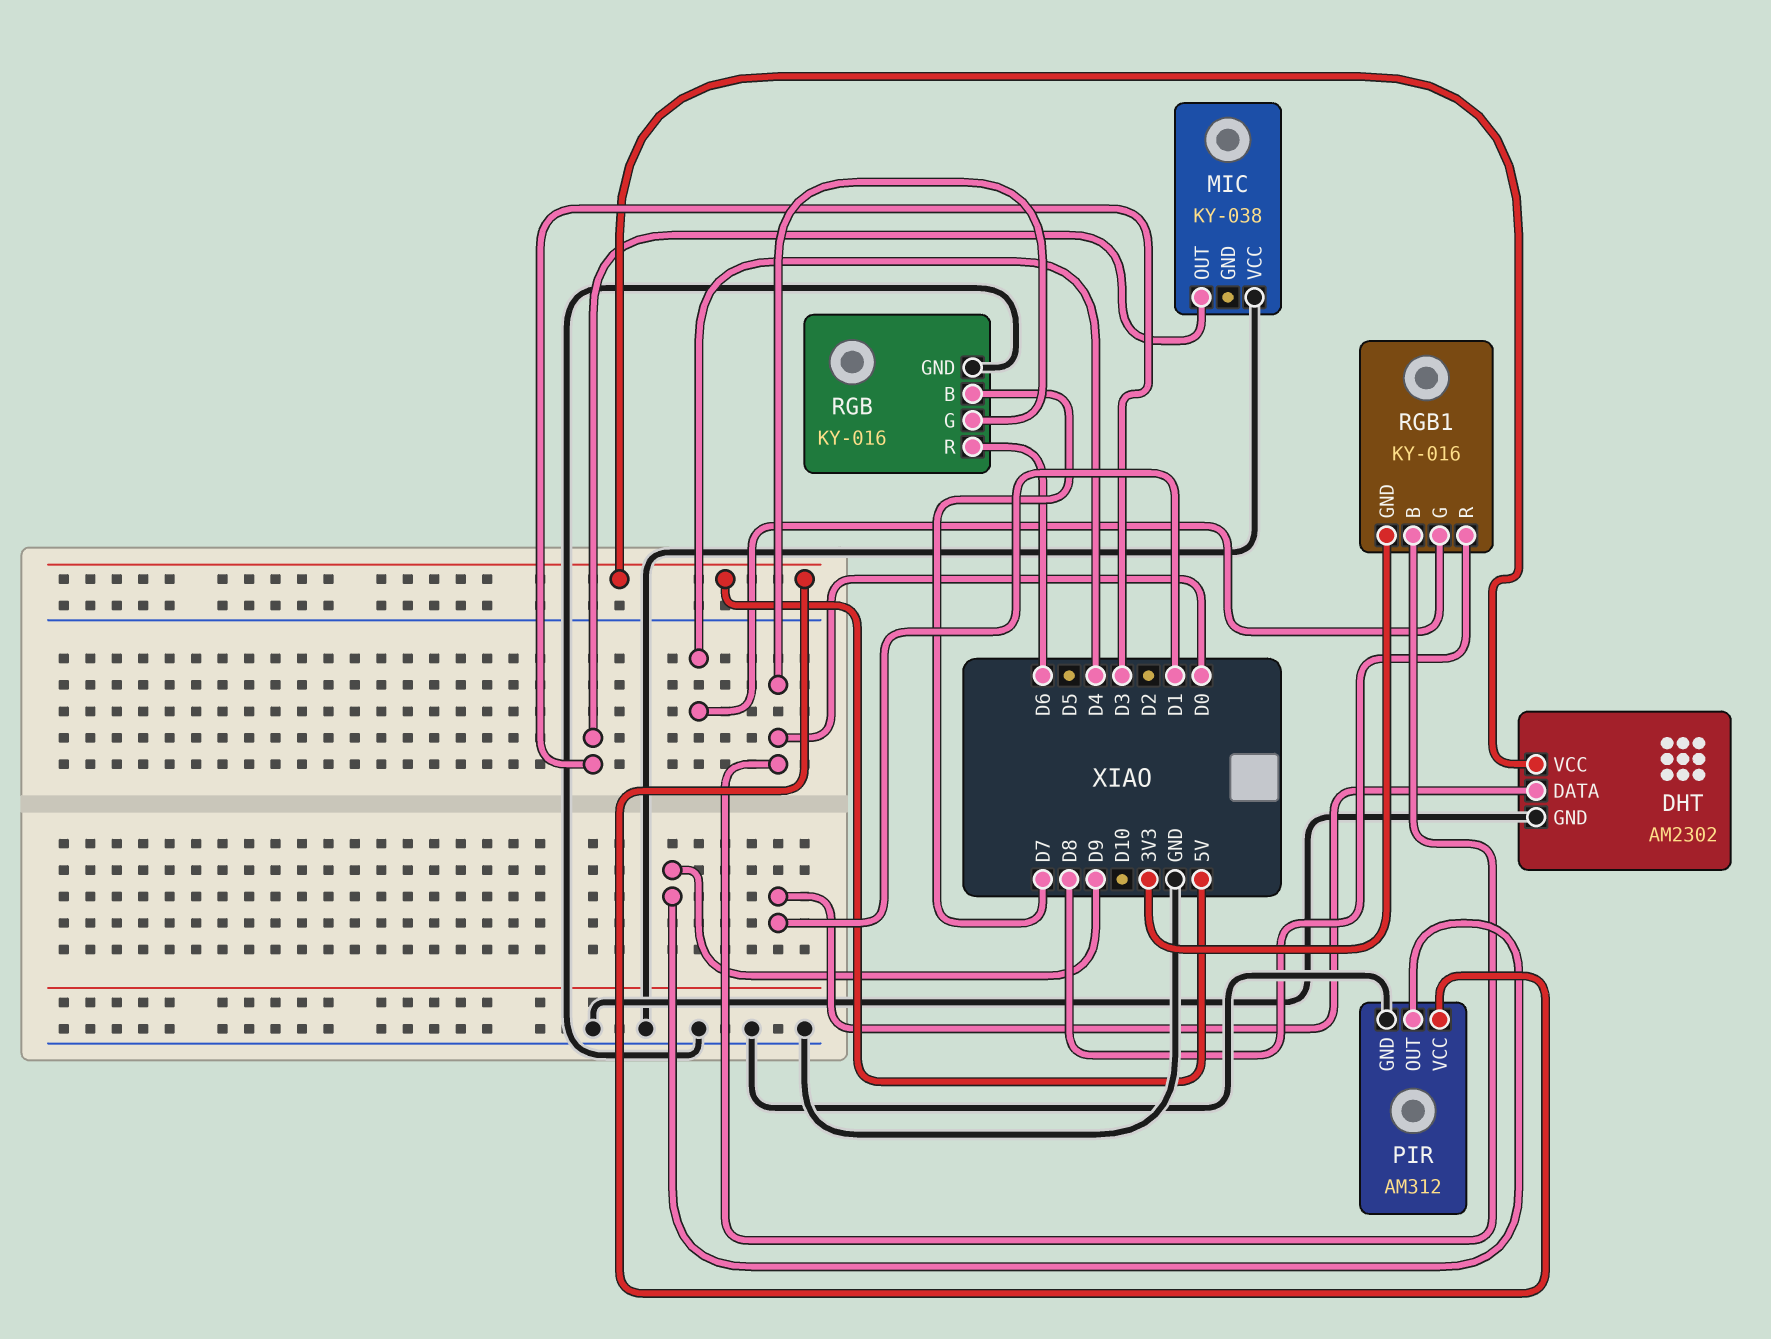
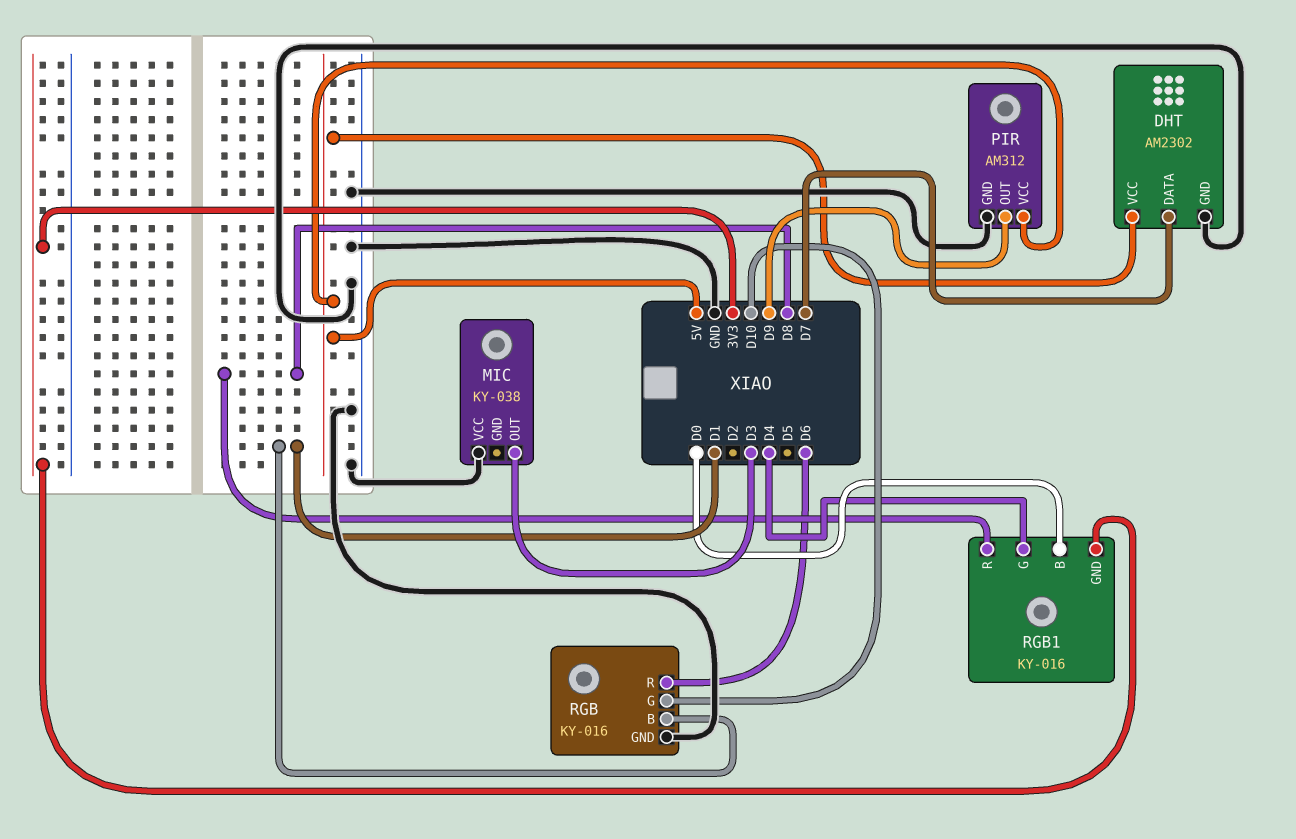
DHT pin DATA: D1 -> D7
RGB pin B: D7 -> D1
RGB pin G: D0 -> D10

